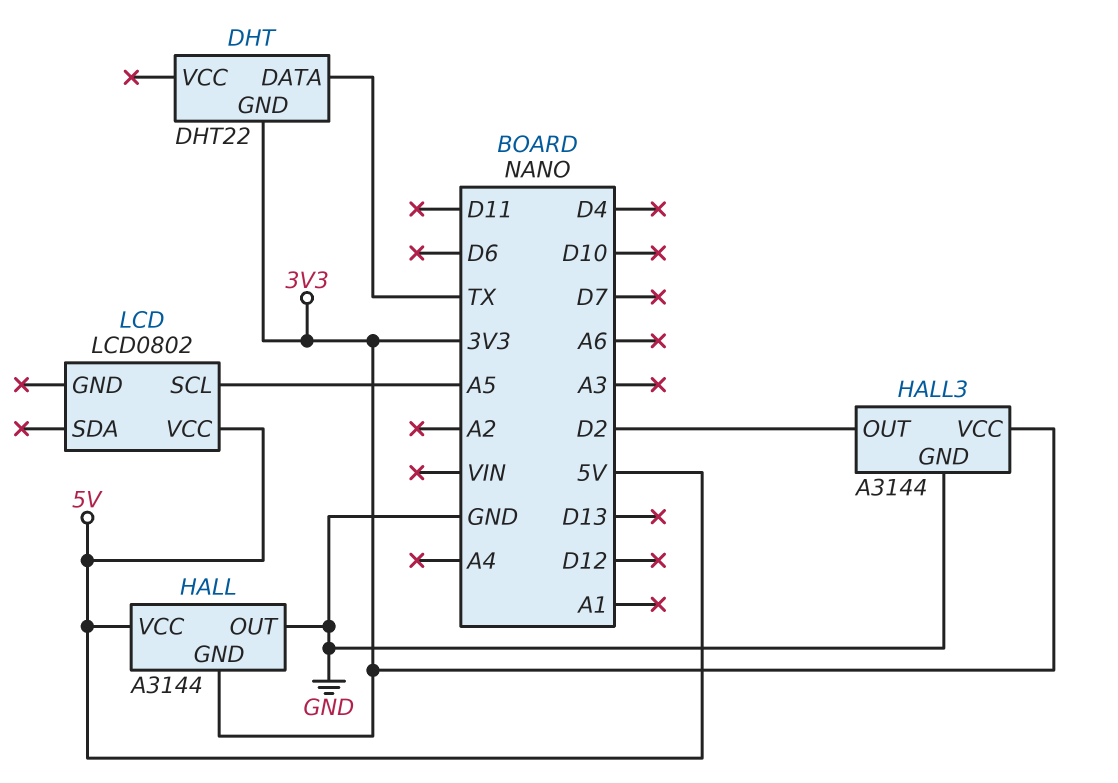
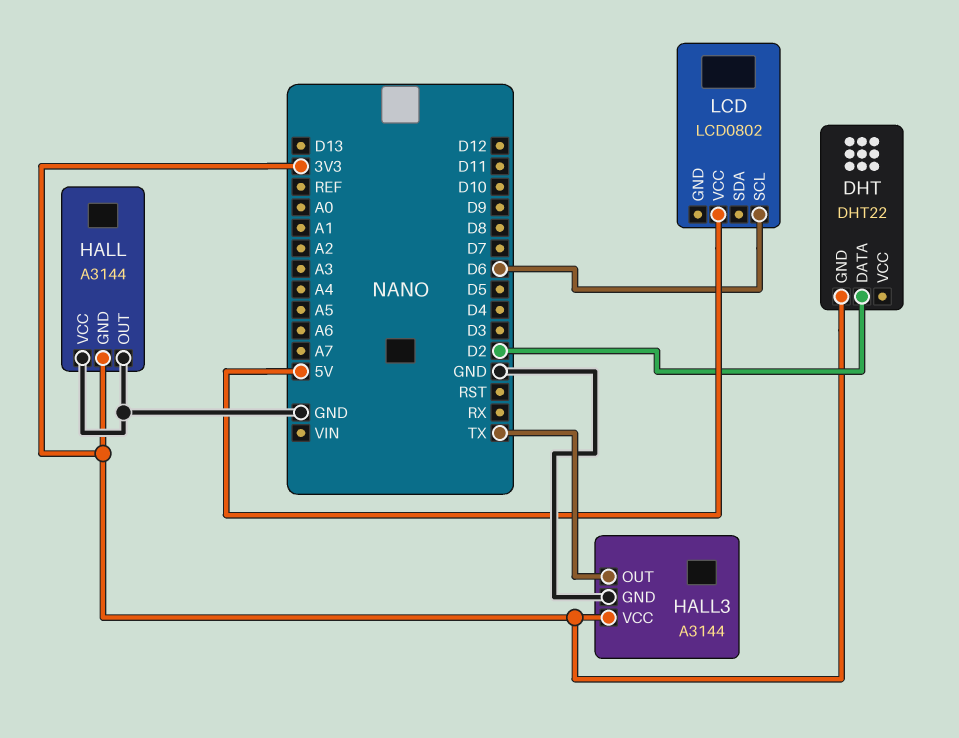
DHT pin DATA: TX -> D2
HALL pin VCC: 5V -> GND
HALL3 pin OUT: D2 -> TX
LCD pin SCL: A5 -> D6

